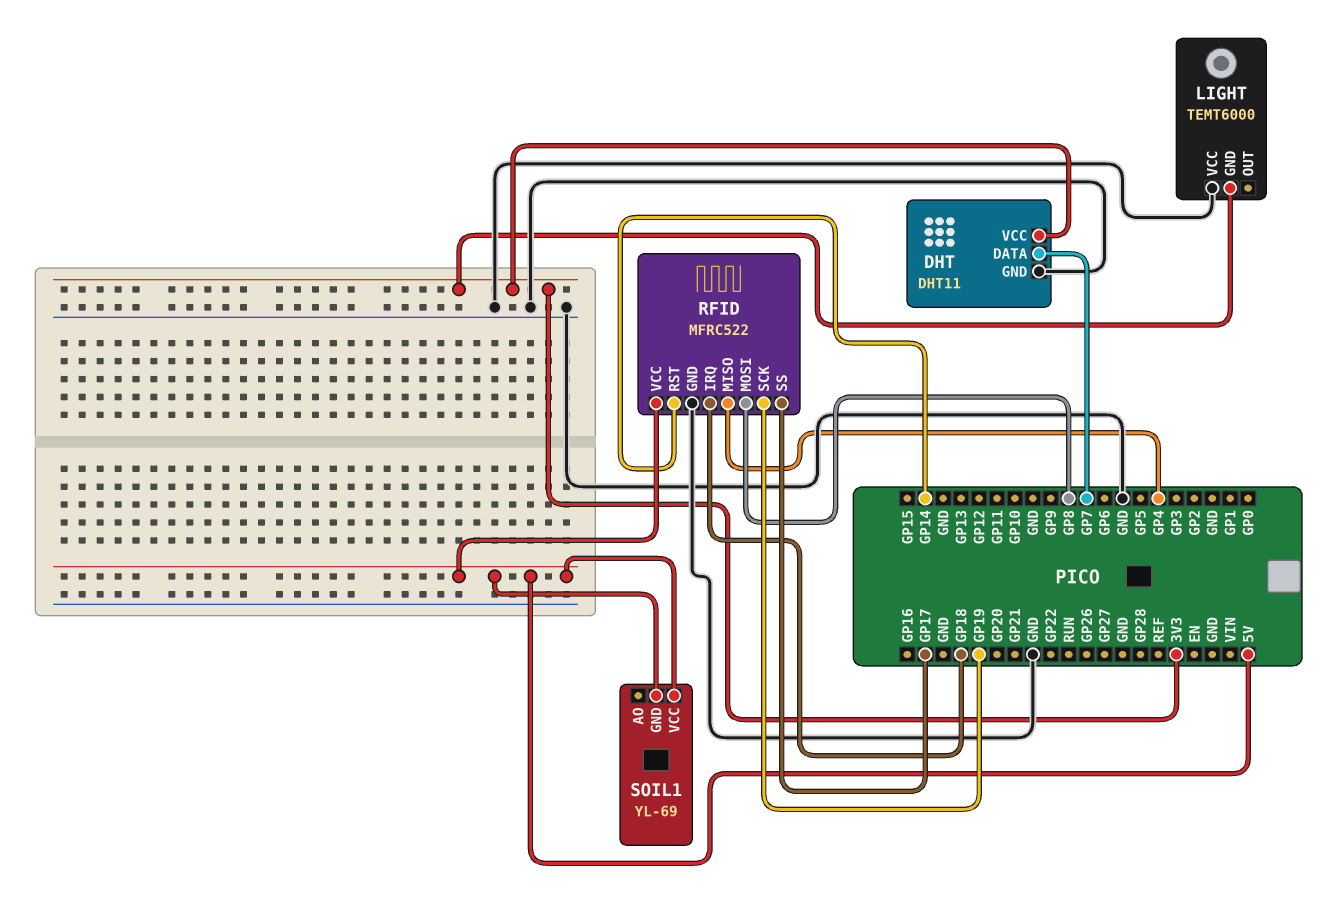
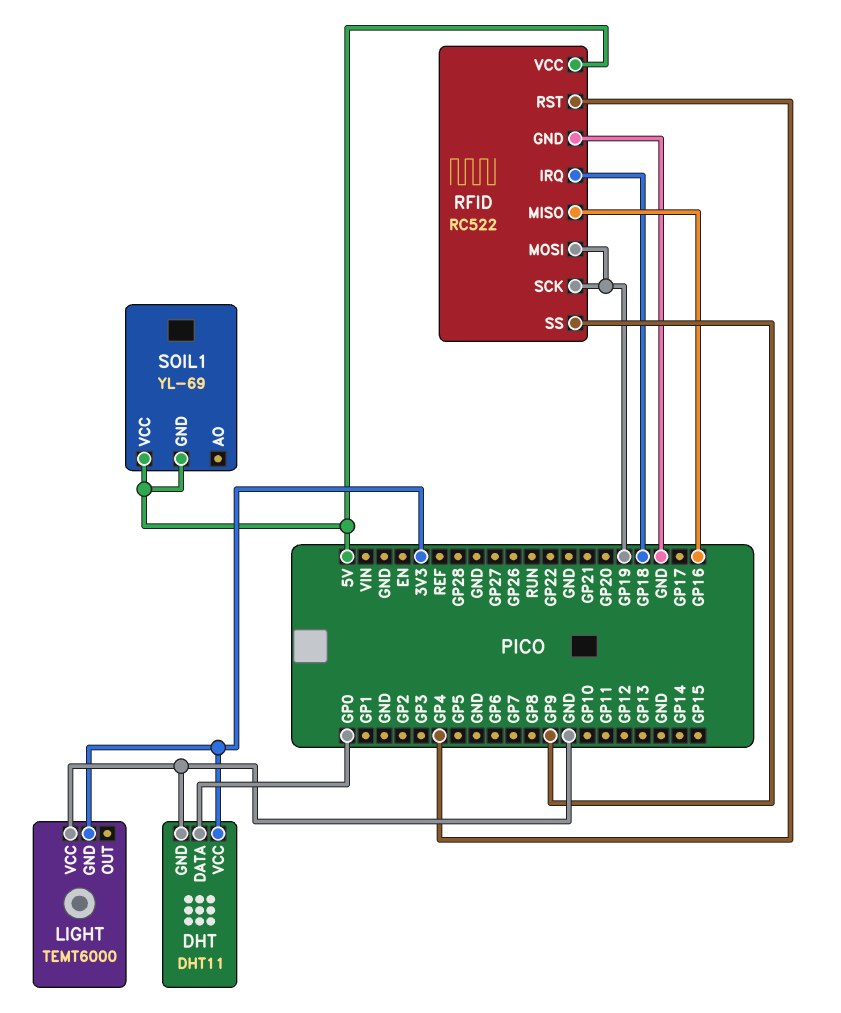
DHT pin DATA: GP7 -> GP0
RFID: MFRC522 -> RC522
RFID pin MISO: GP4 -> GP16
RFID pin MOSI: GP8 -> GP19
RFID pin RST: GP14 -> GP4
RFID pin SS: GP17 -> GP9

